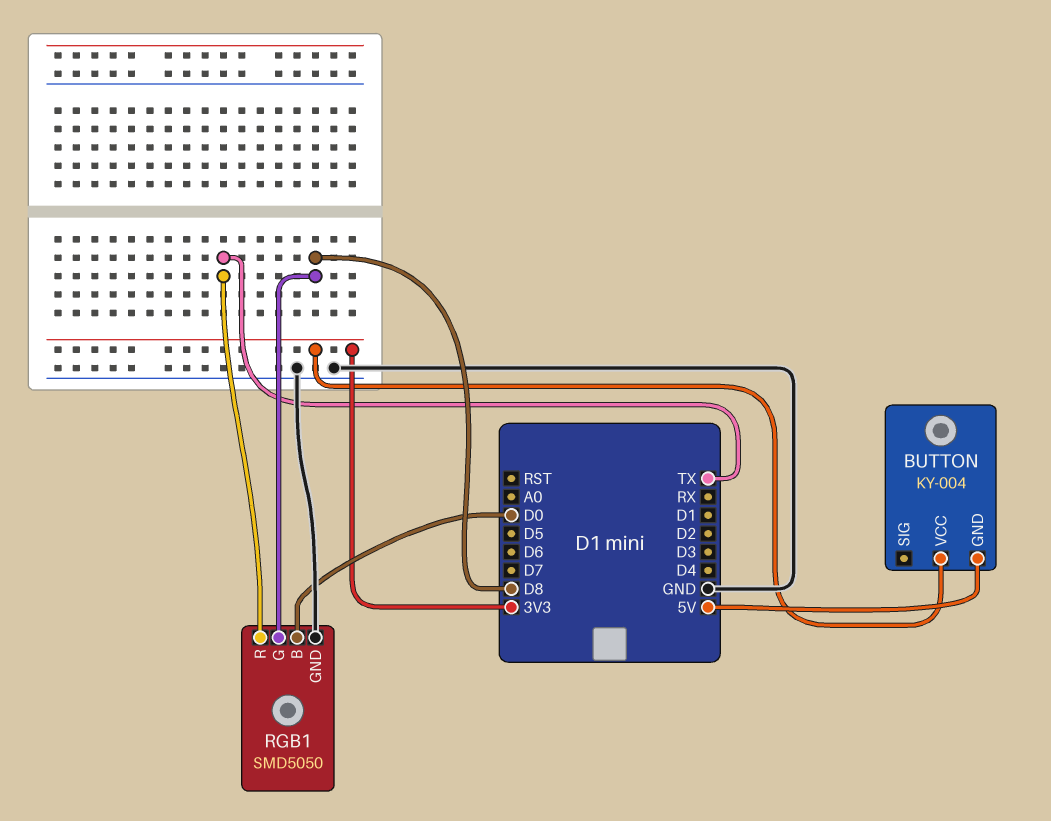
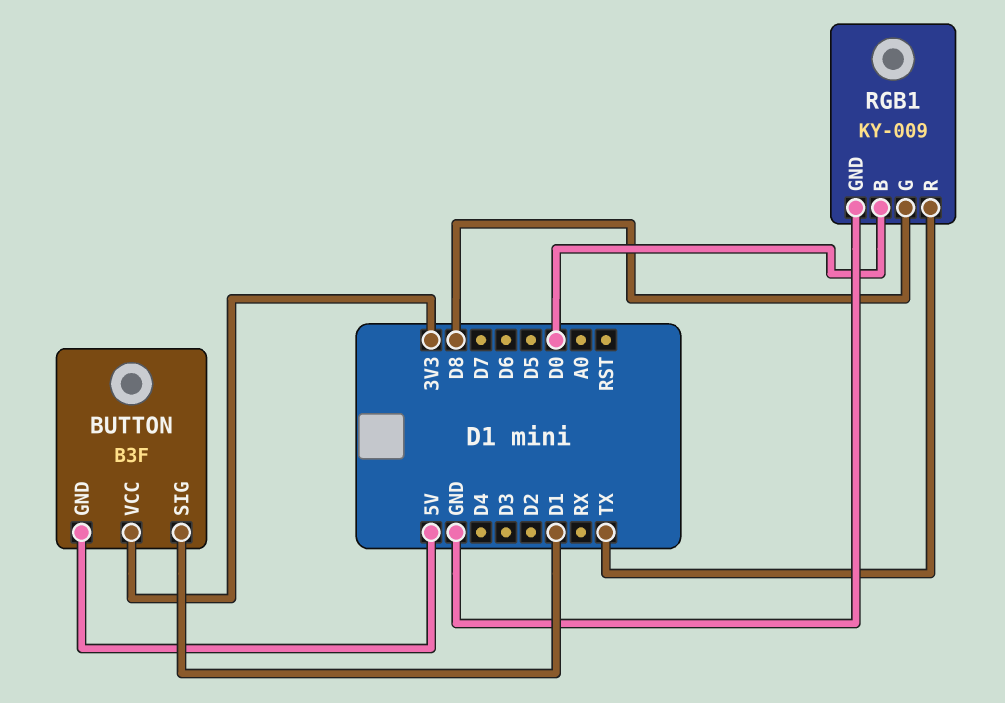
BUTTON: KY-004 -> B3F
BUTTON pin SIG: none -> D1
RGB1: SMD5050 -> KY-009

